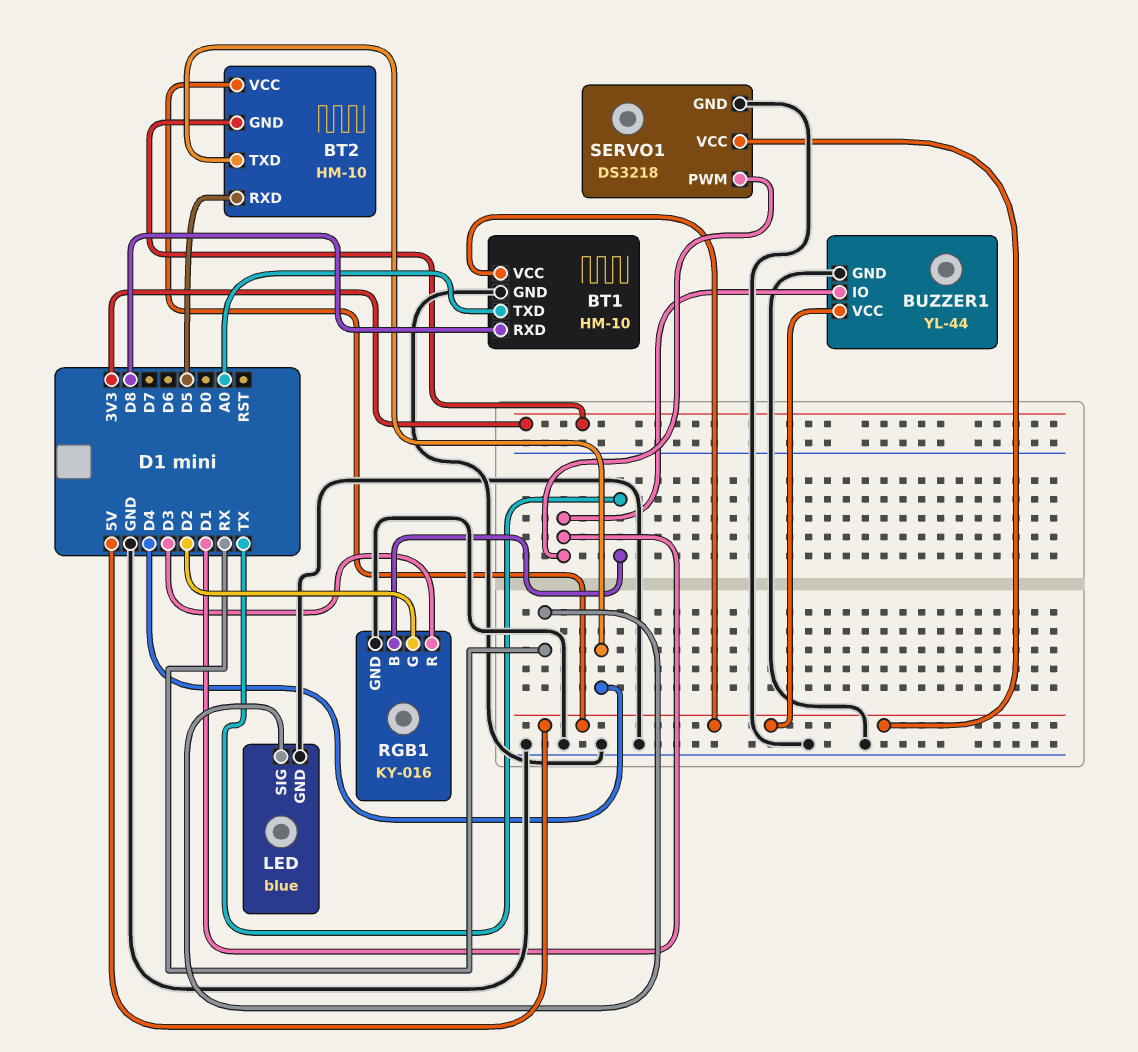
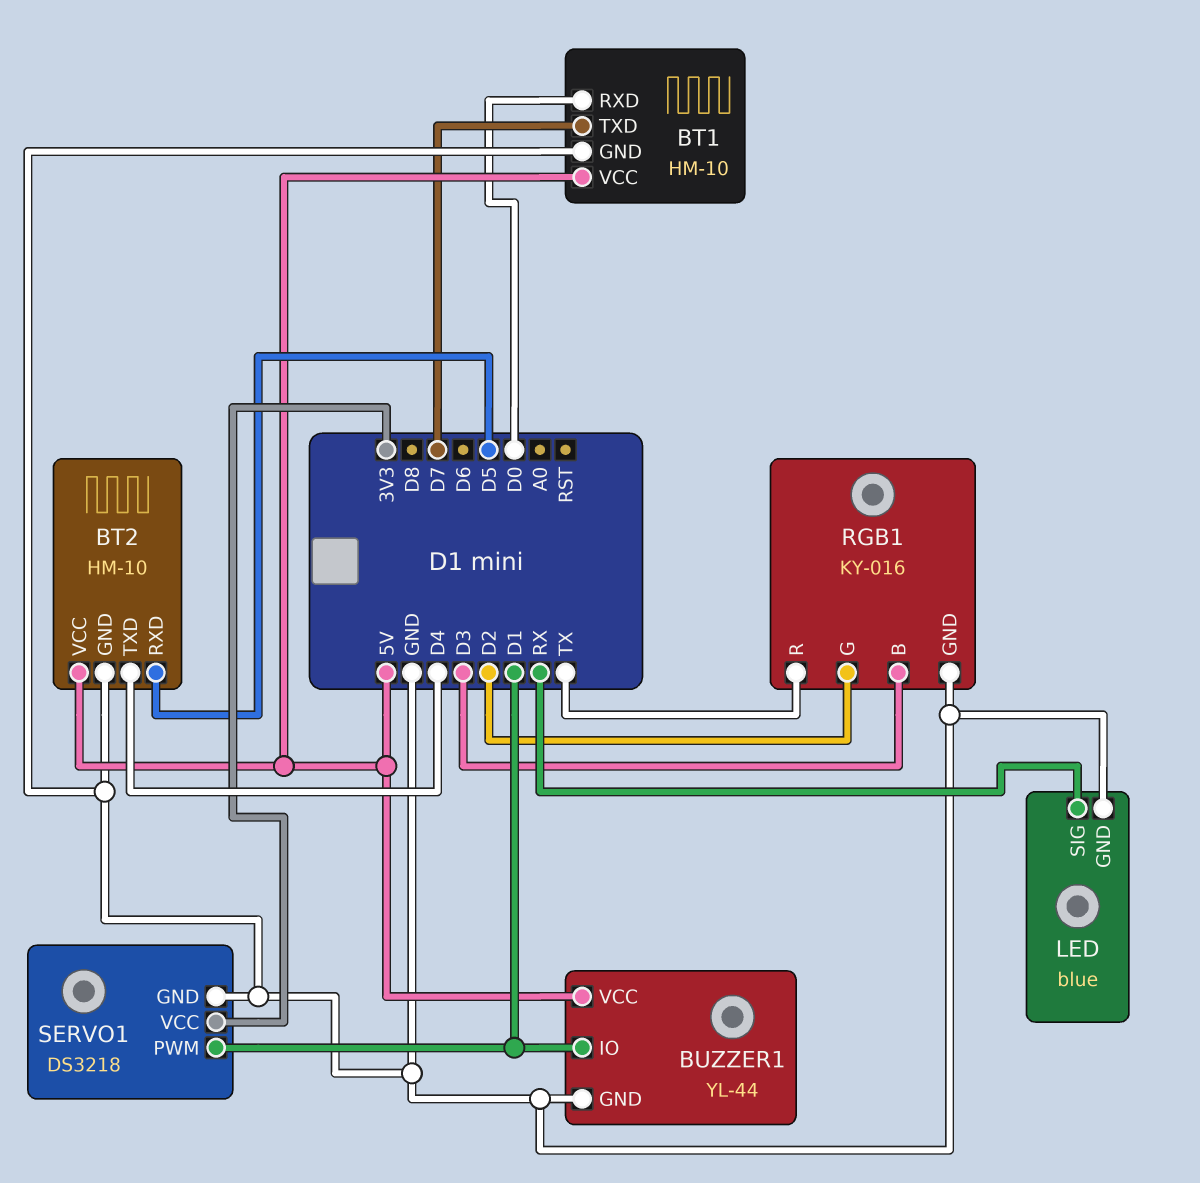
BT1 pin RXD: D8 -> D0
BT1 pin TXD: A0 -> D7
BT2 pin GND: 3V3 -> GND
RGB1 pin B: TX -> D3
RGB1 pin R: D3 -> TX
SERVO1 pin VCC: 5V -> 3V3

